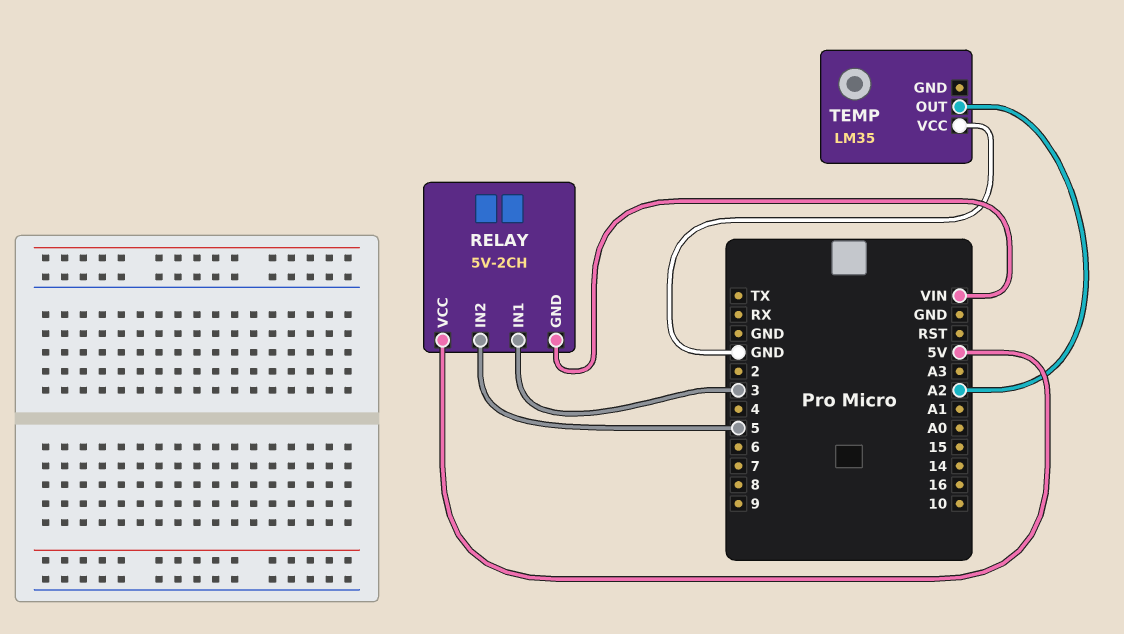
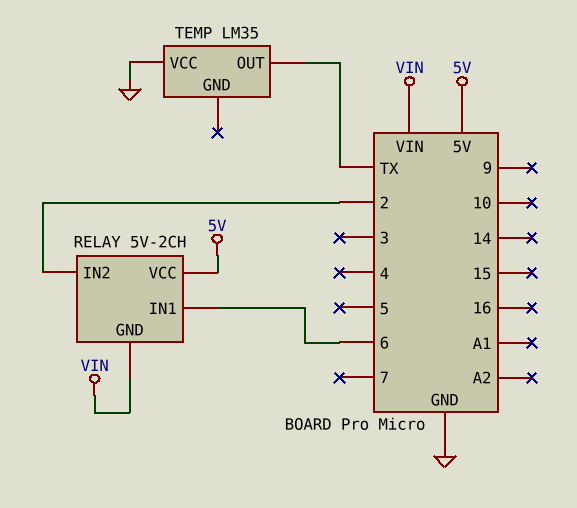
RELAY pin IN1: 3 -> 6
RELAY pin IN2: 5 -> 2
TEMP pin OUT: A2 -> TX

